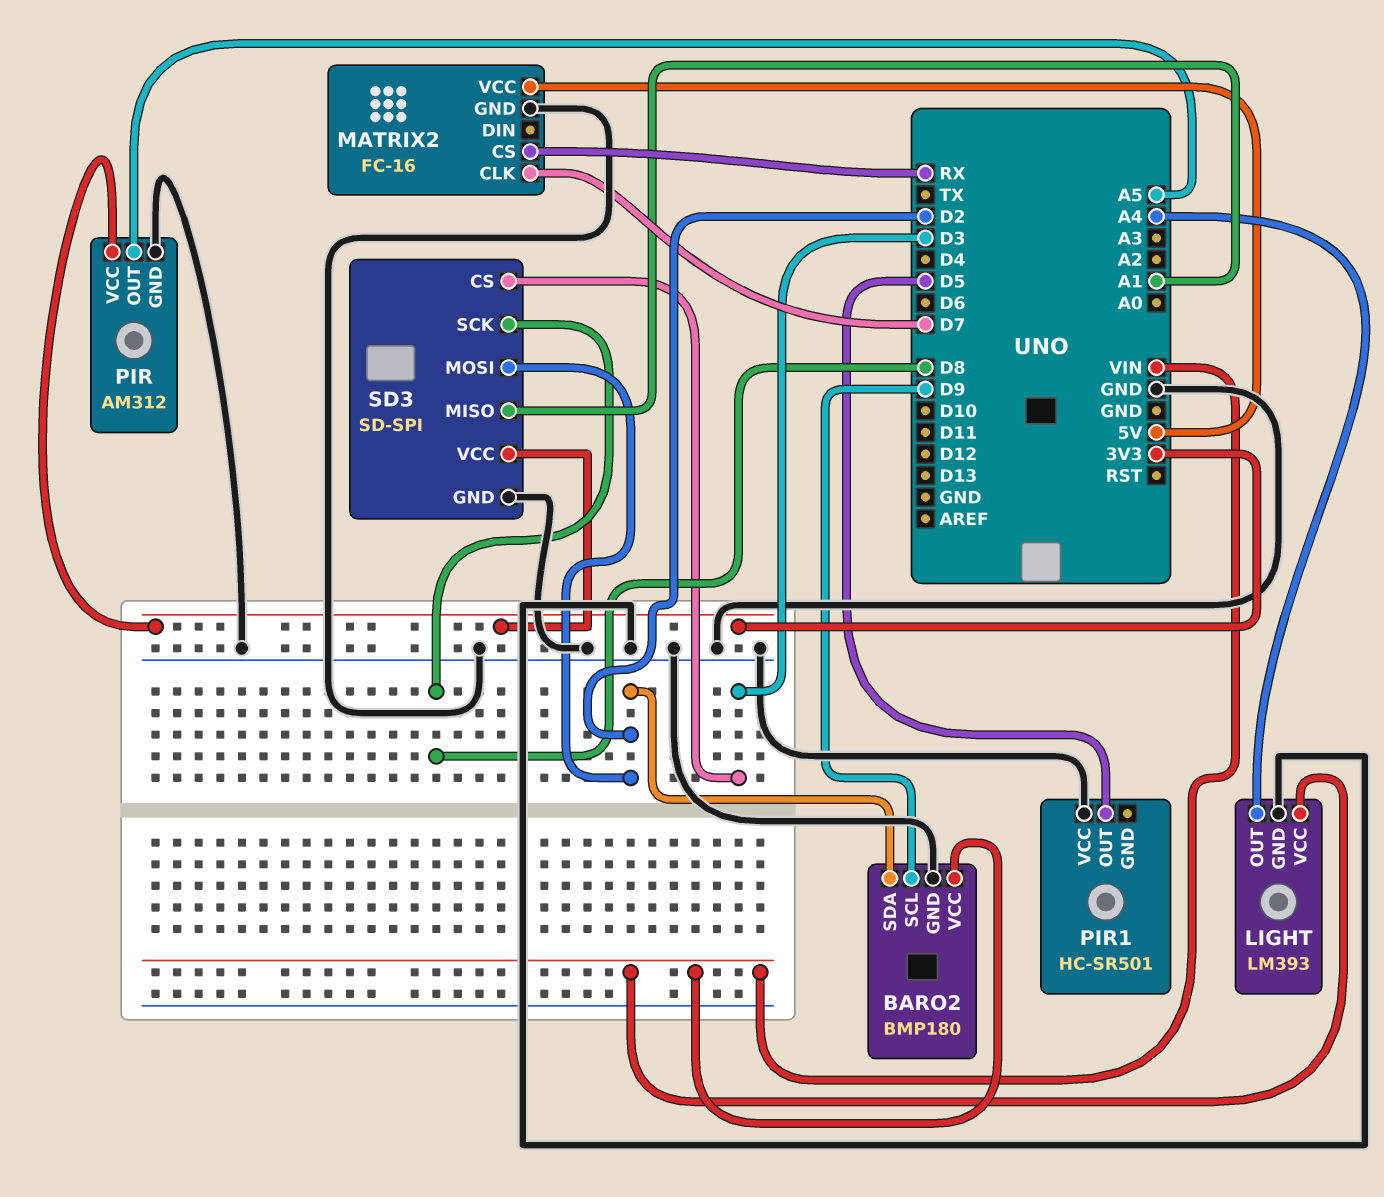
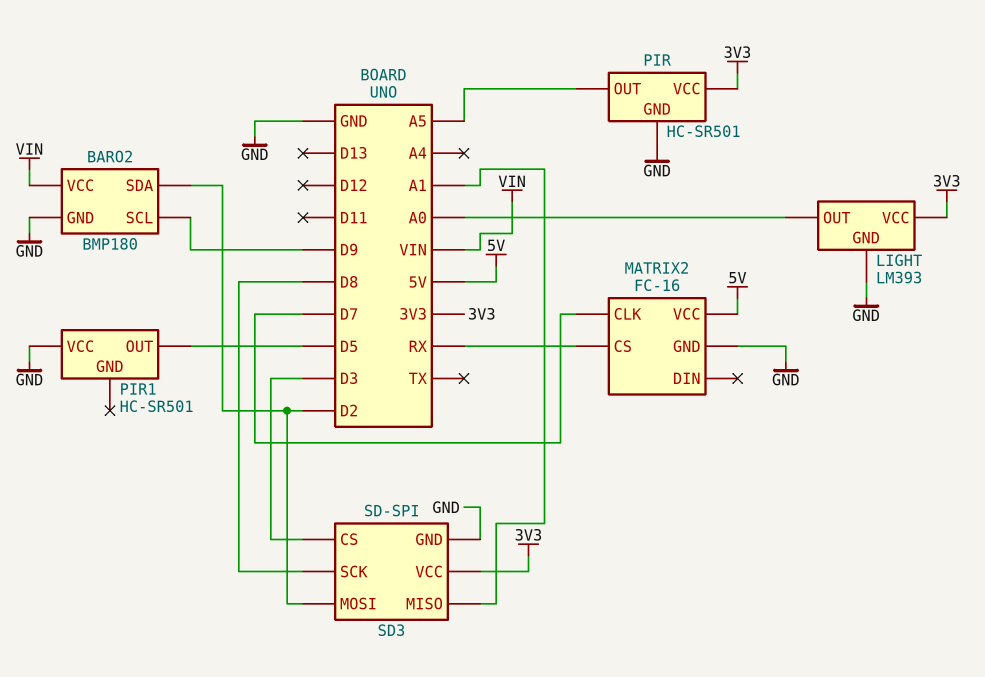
LIGHT pin OUT: A4 -> A0
LIGHT pin VCC: VIN -> 3V3
PIR: AM312 -> HC-SR501

